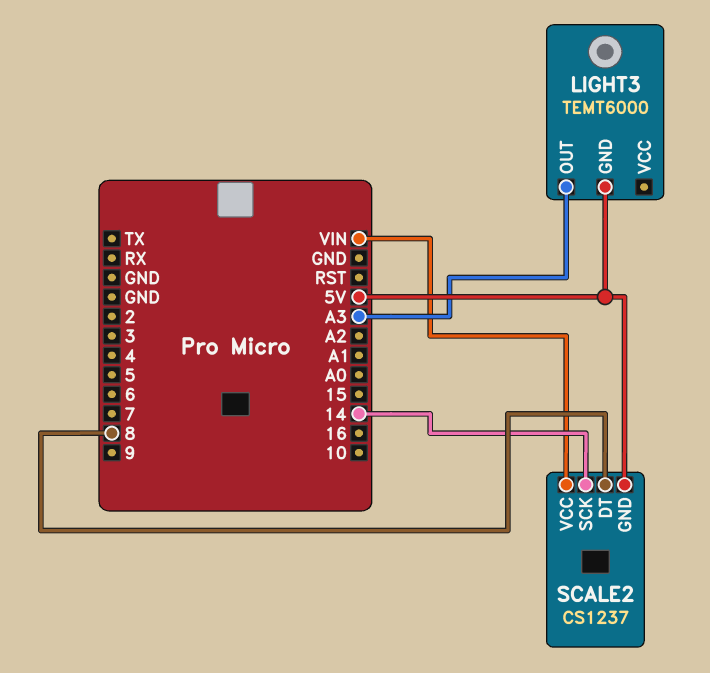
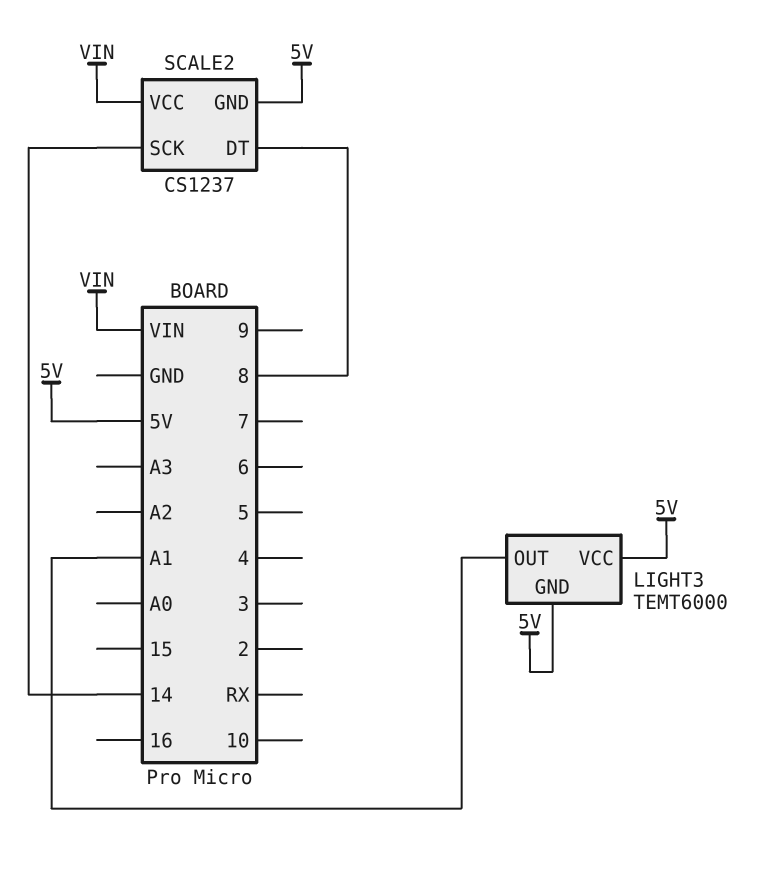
LIGHT3 pin OUT: A3 -> A1
LIGHT3 pin VCC: none -> 5V

